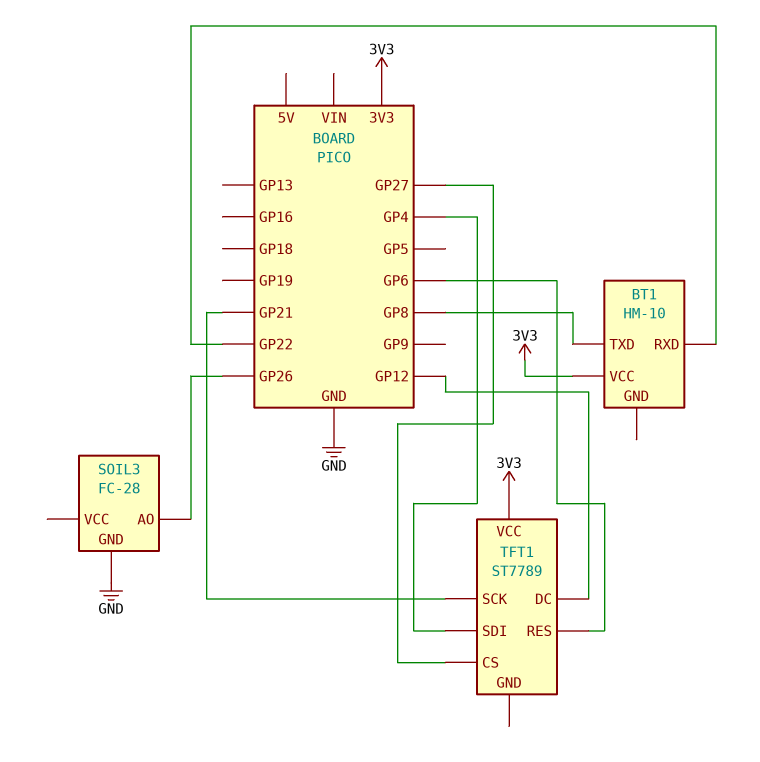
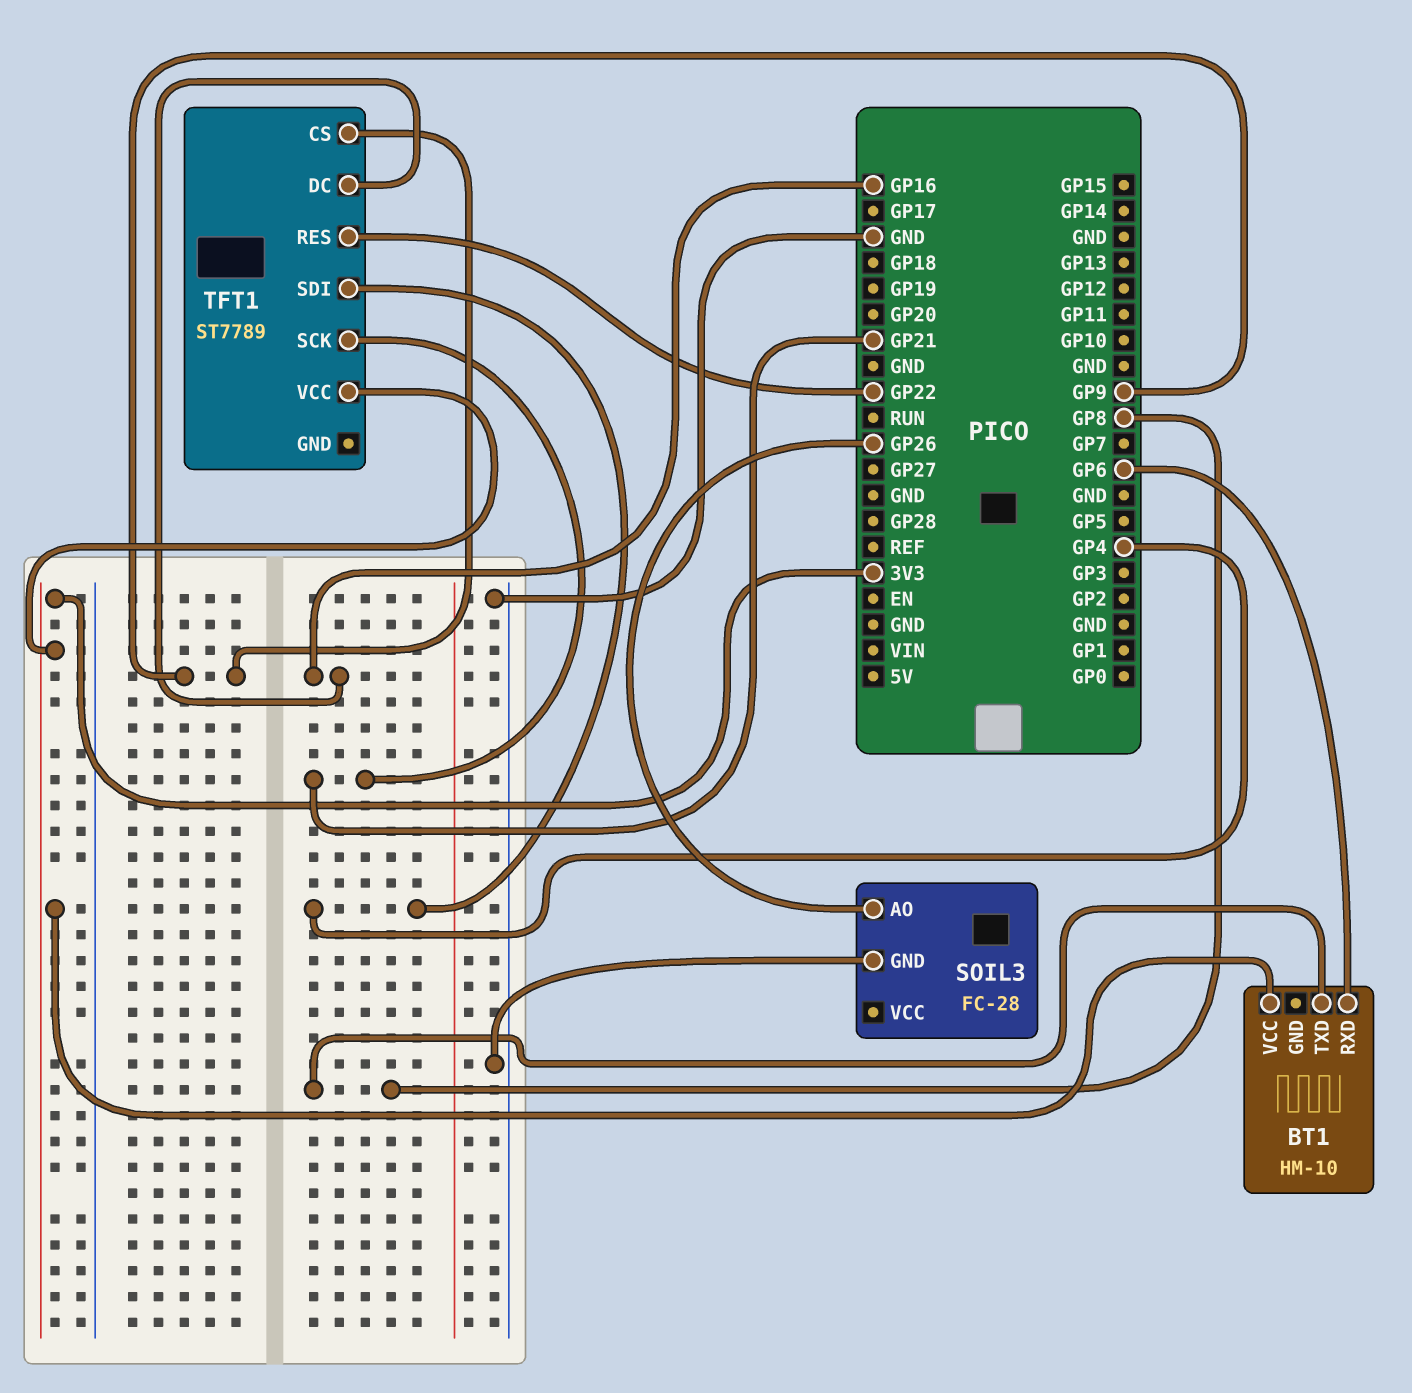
BT1 pin RXD: GP22 -> GP6
TFT1 pin CS: GP27 -> GP9
TFT1 pin DC: GP12 -> GP16
TFT1 pin RES: GP6 -> GP22

